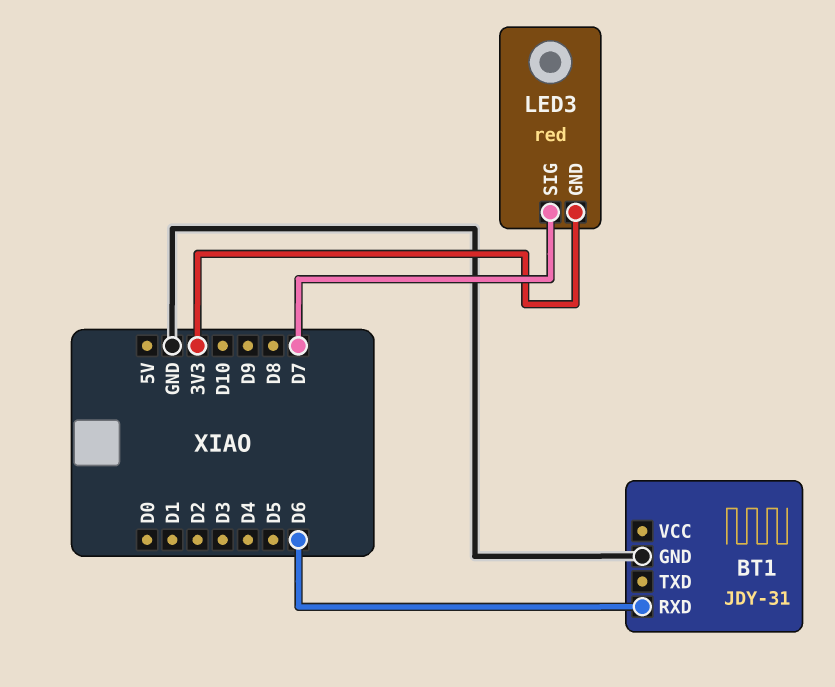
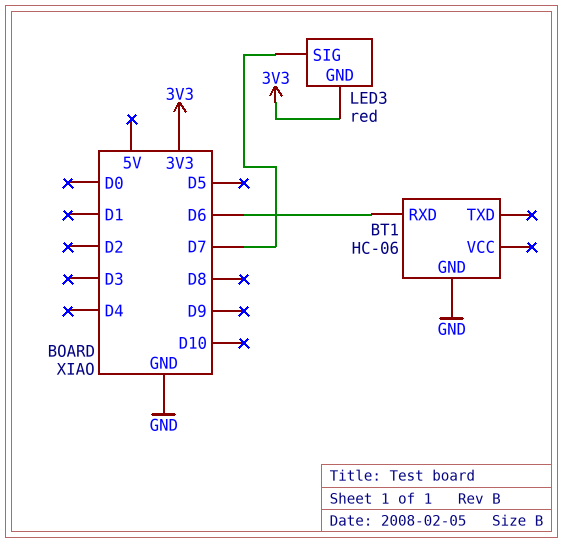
BT1: JDY-31 -> HC-06

